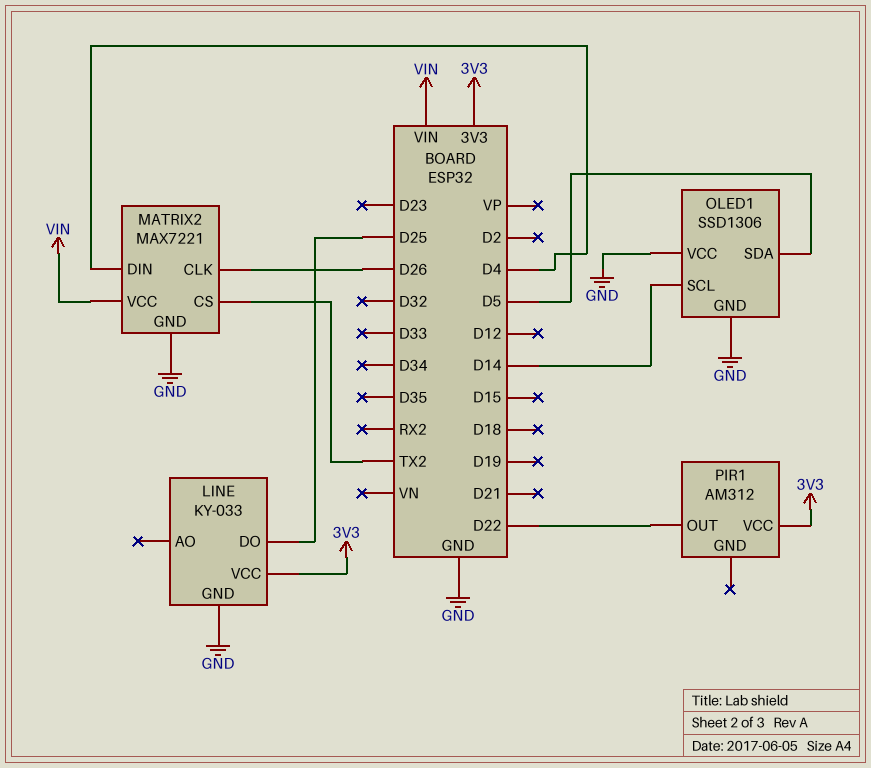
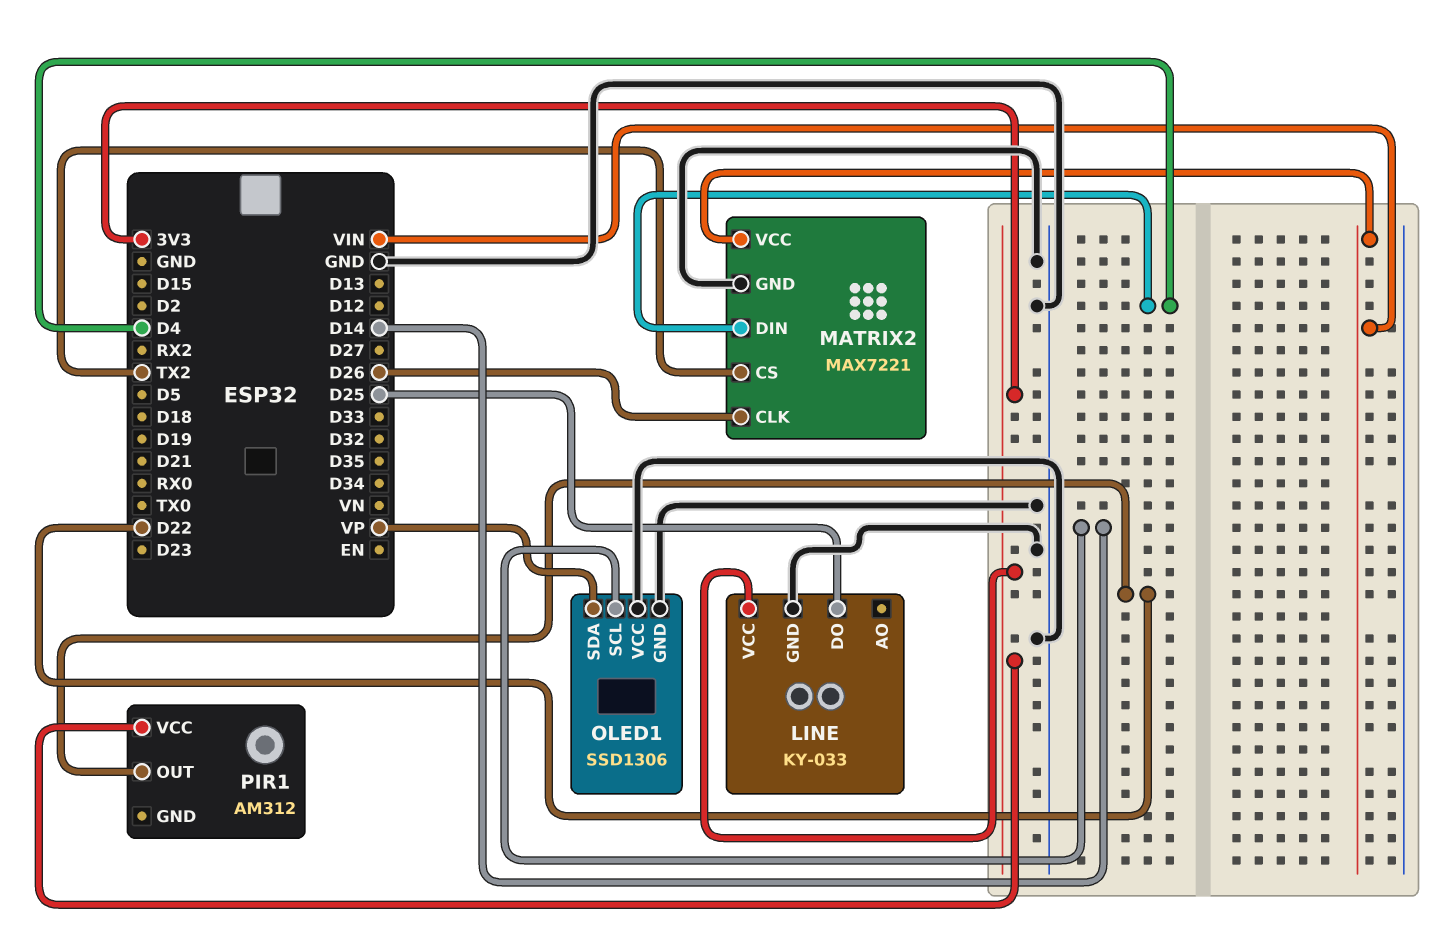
OLED1 pin SDA: D5 -> VP

